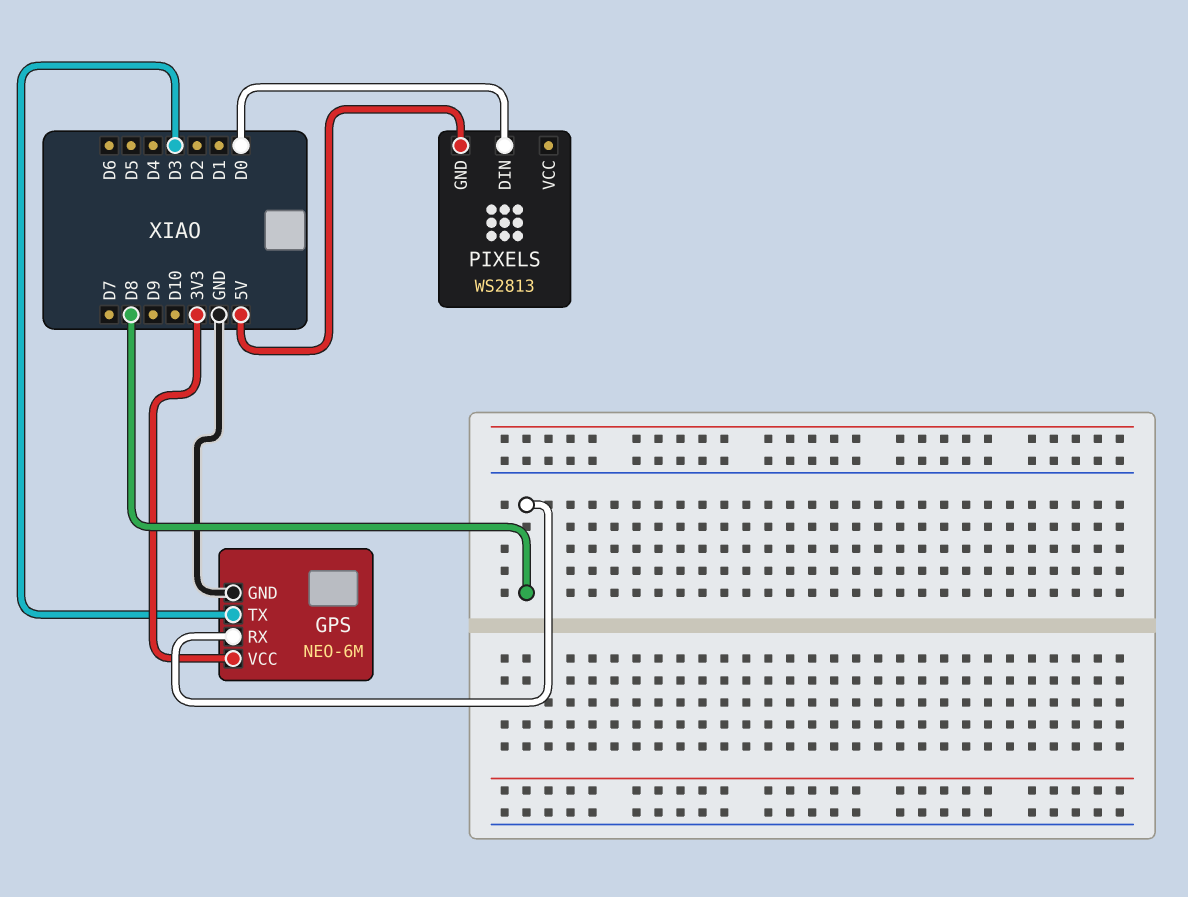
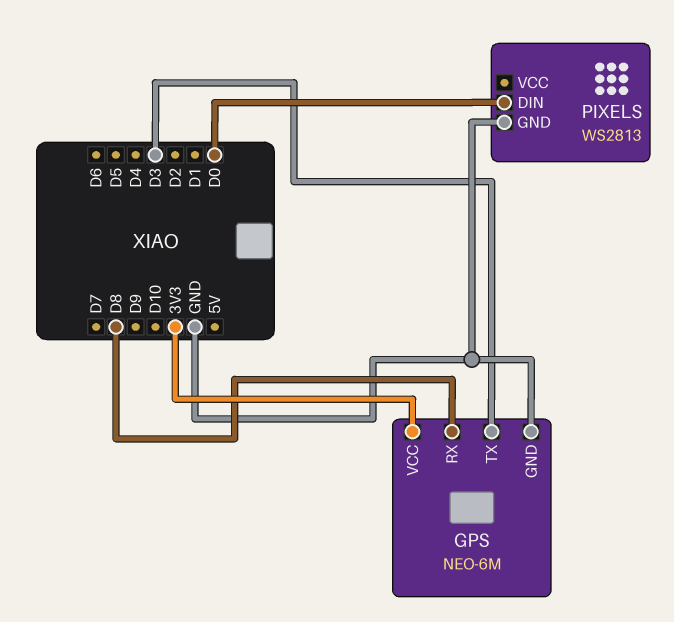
PIXELS pin GND: 5V -> GND

